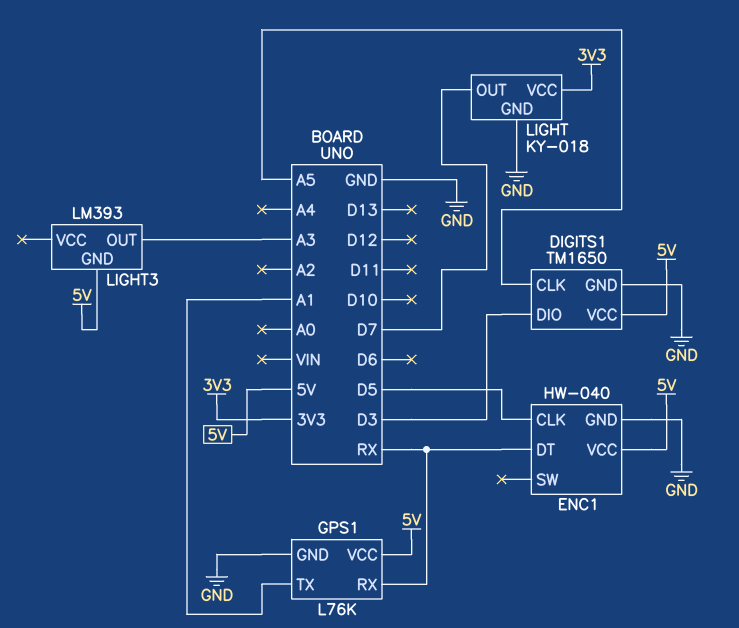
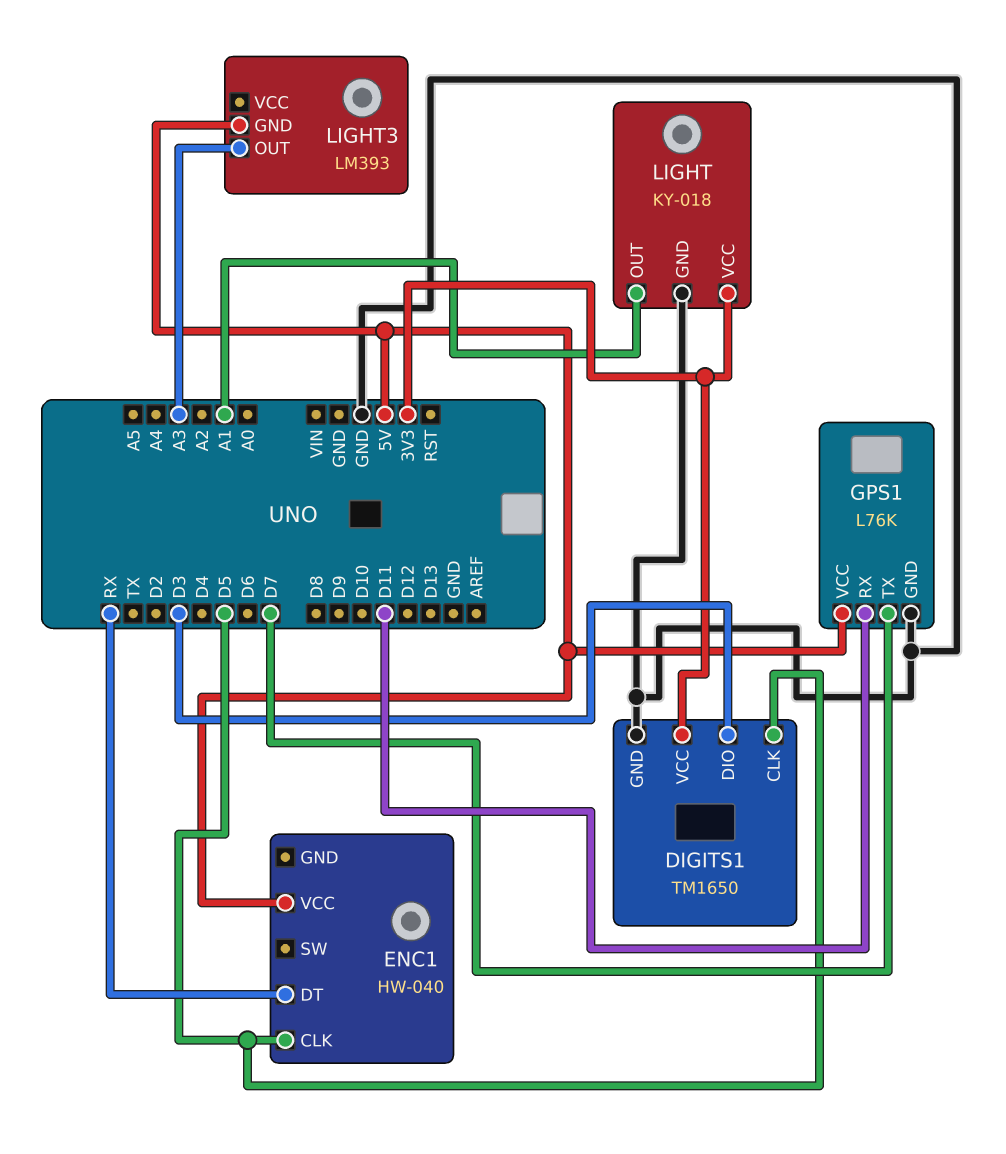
DIGITS1 pin CLK: A5 -> D5
DIGITS1 pin VCC: 5V -> 3V3
ENC1 pin GND: GND -> none
GPS1 pin RX: RX -> D11
GPS1 pin TX: A1 -> D7
LIGHT pin OUT: D7 -> A1

